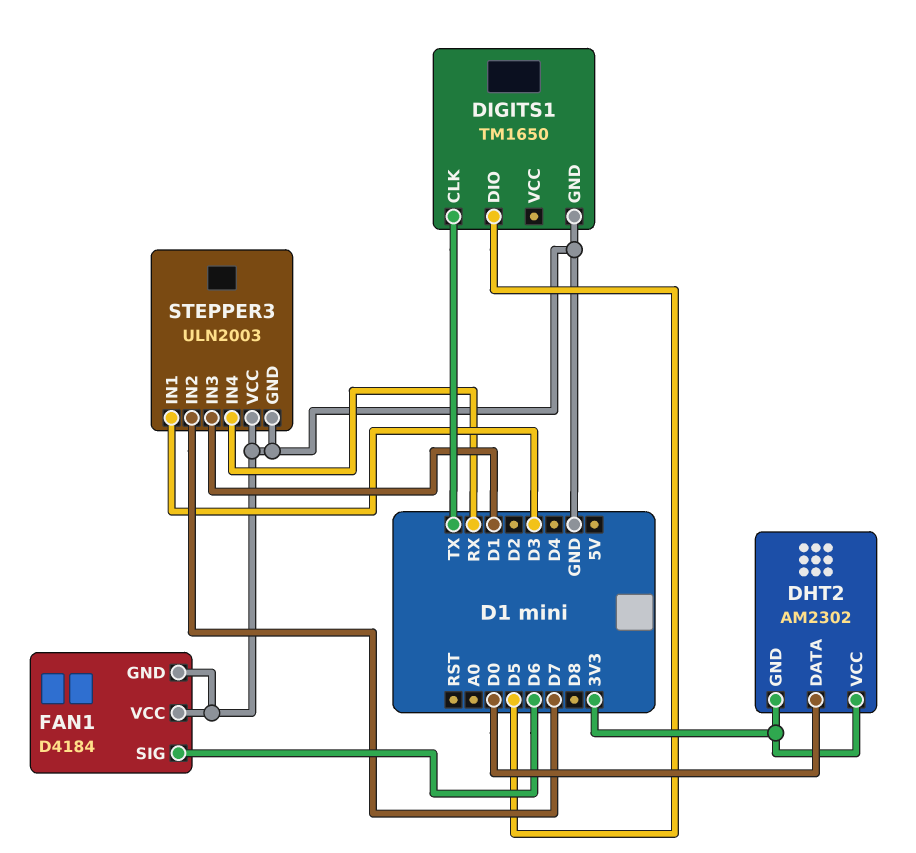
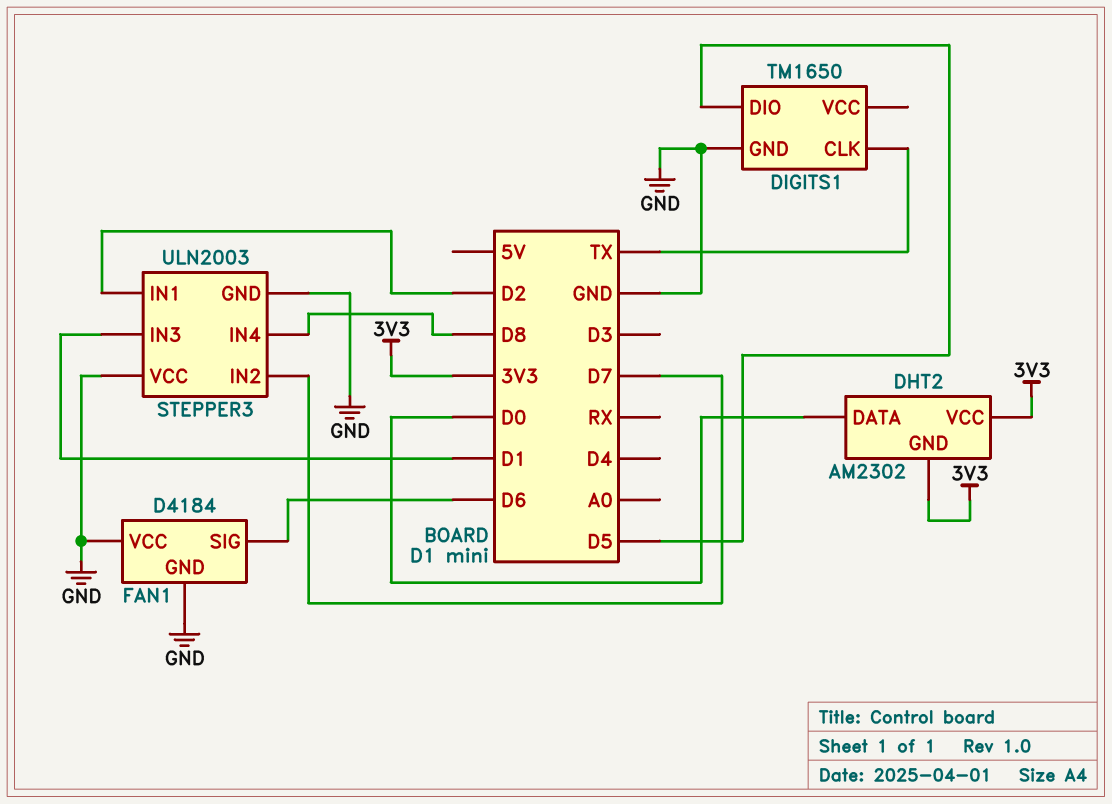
STEPPER3 pin IN1: D3 -> D2
STEPPER3 pin IN4: RX -> D8

